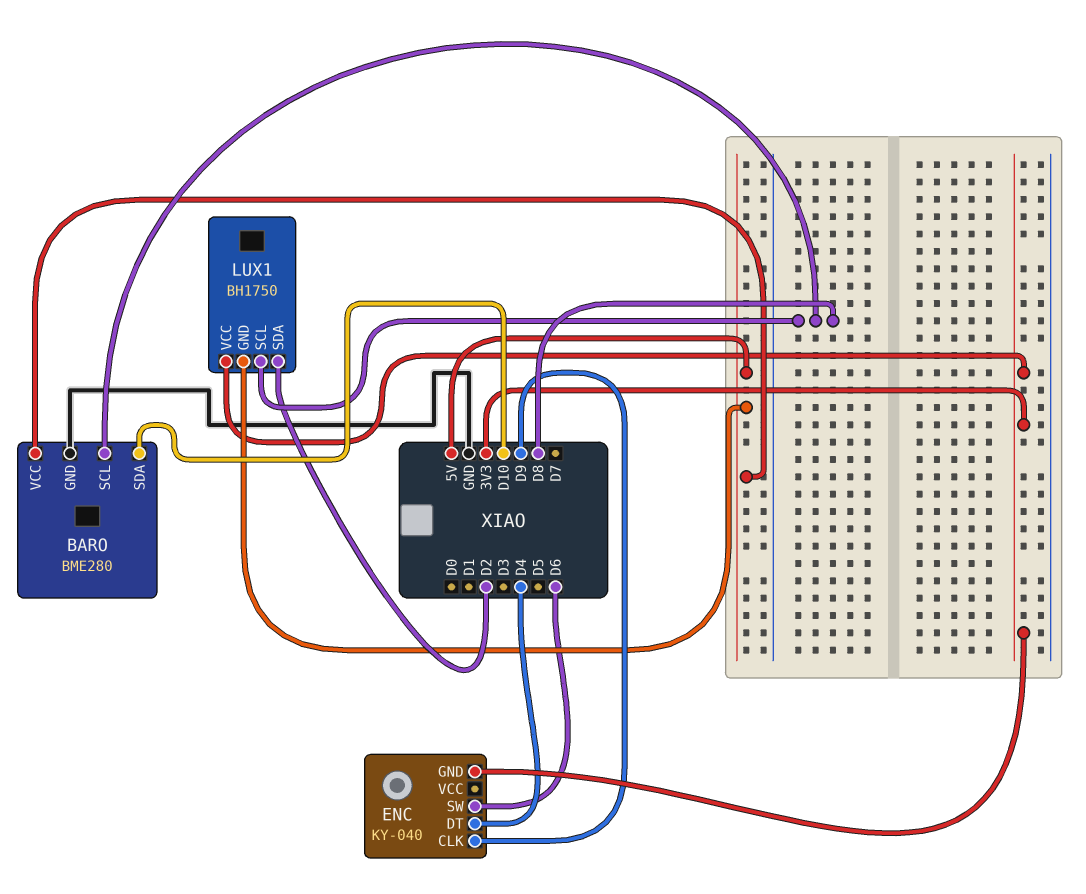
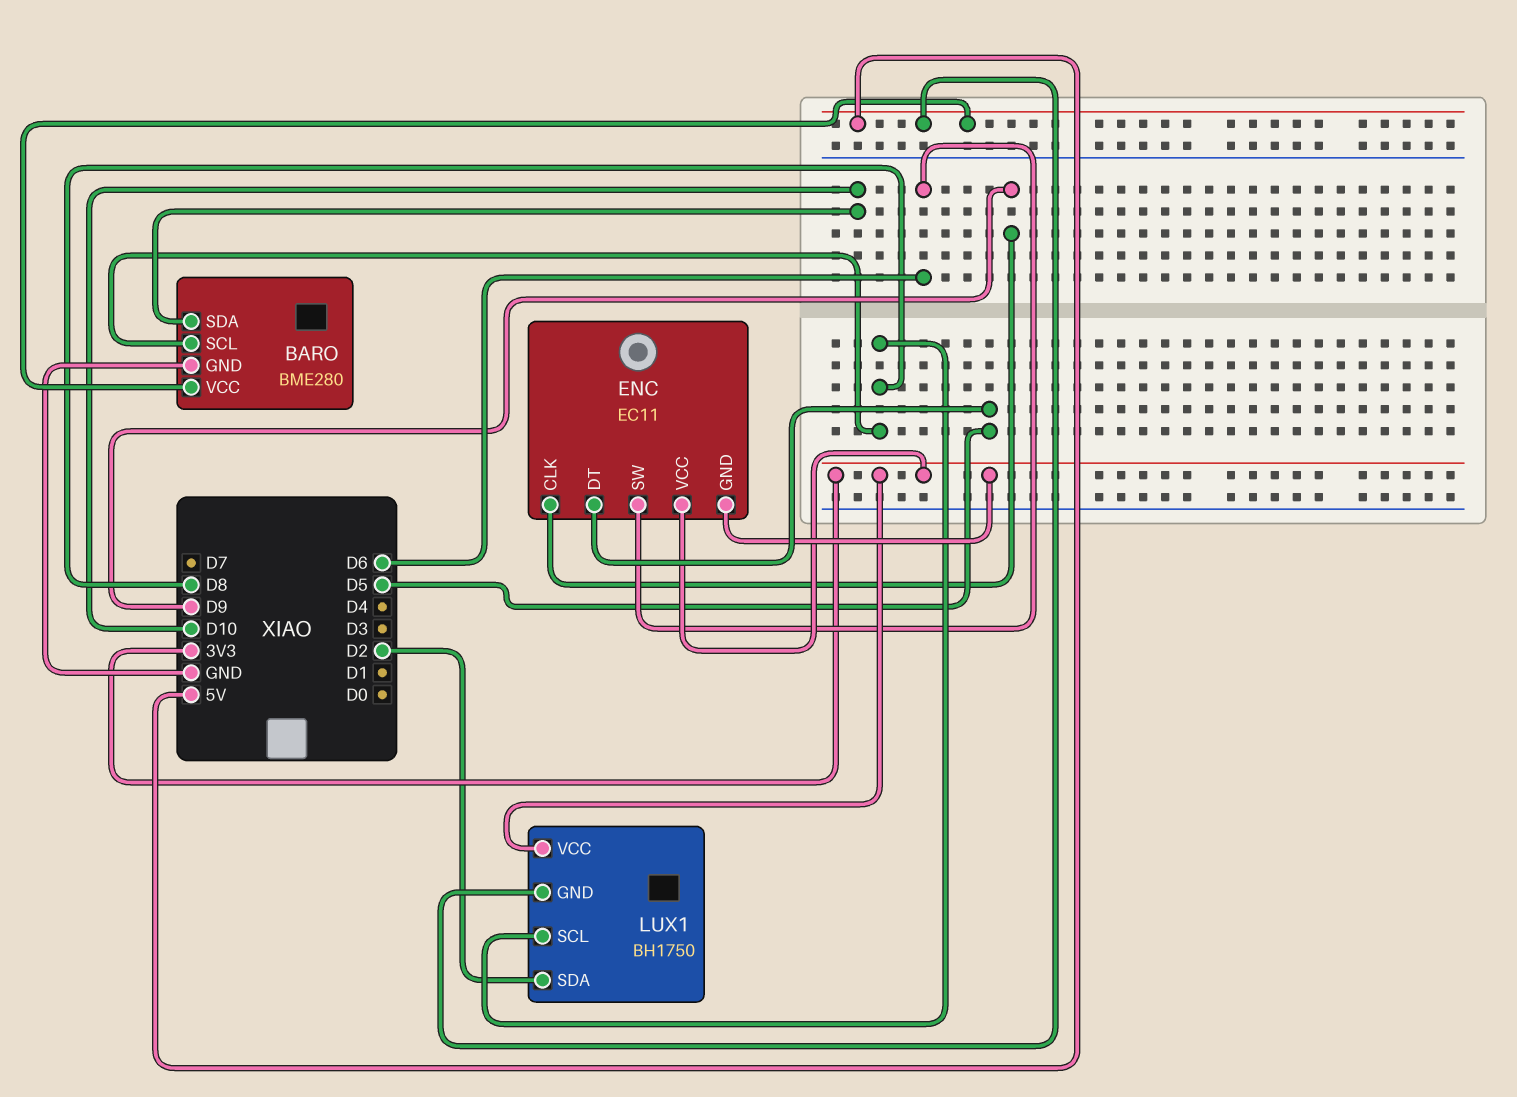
ENC: KY-040 -> EC11
ENC pin DT: D4 -> D5
ENC pin VCC: none -> 3V3

